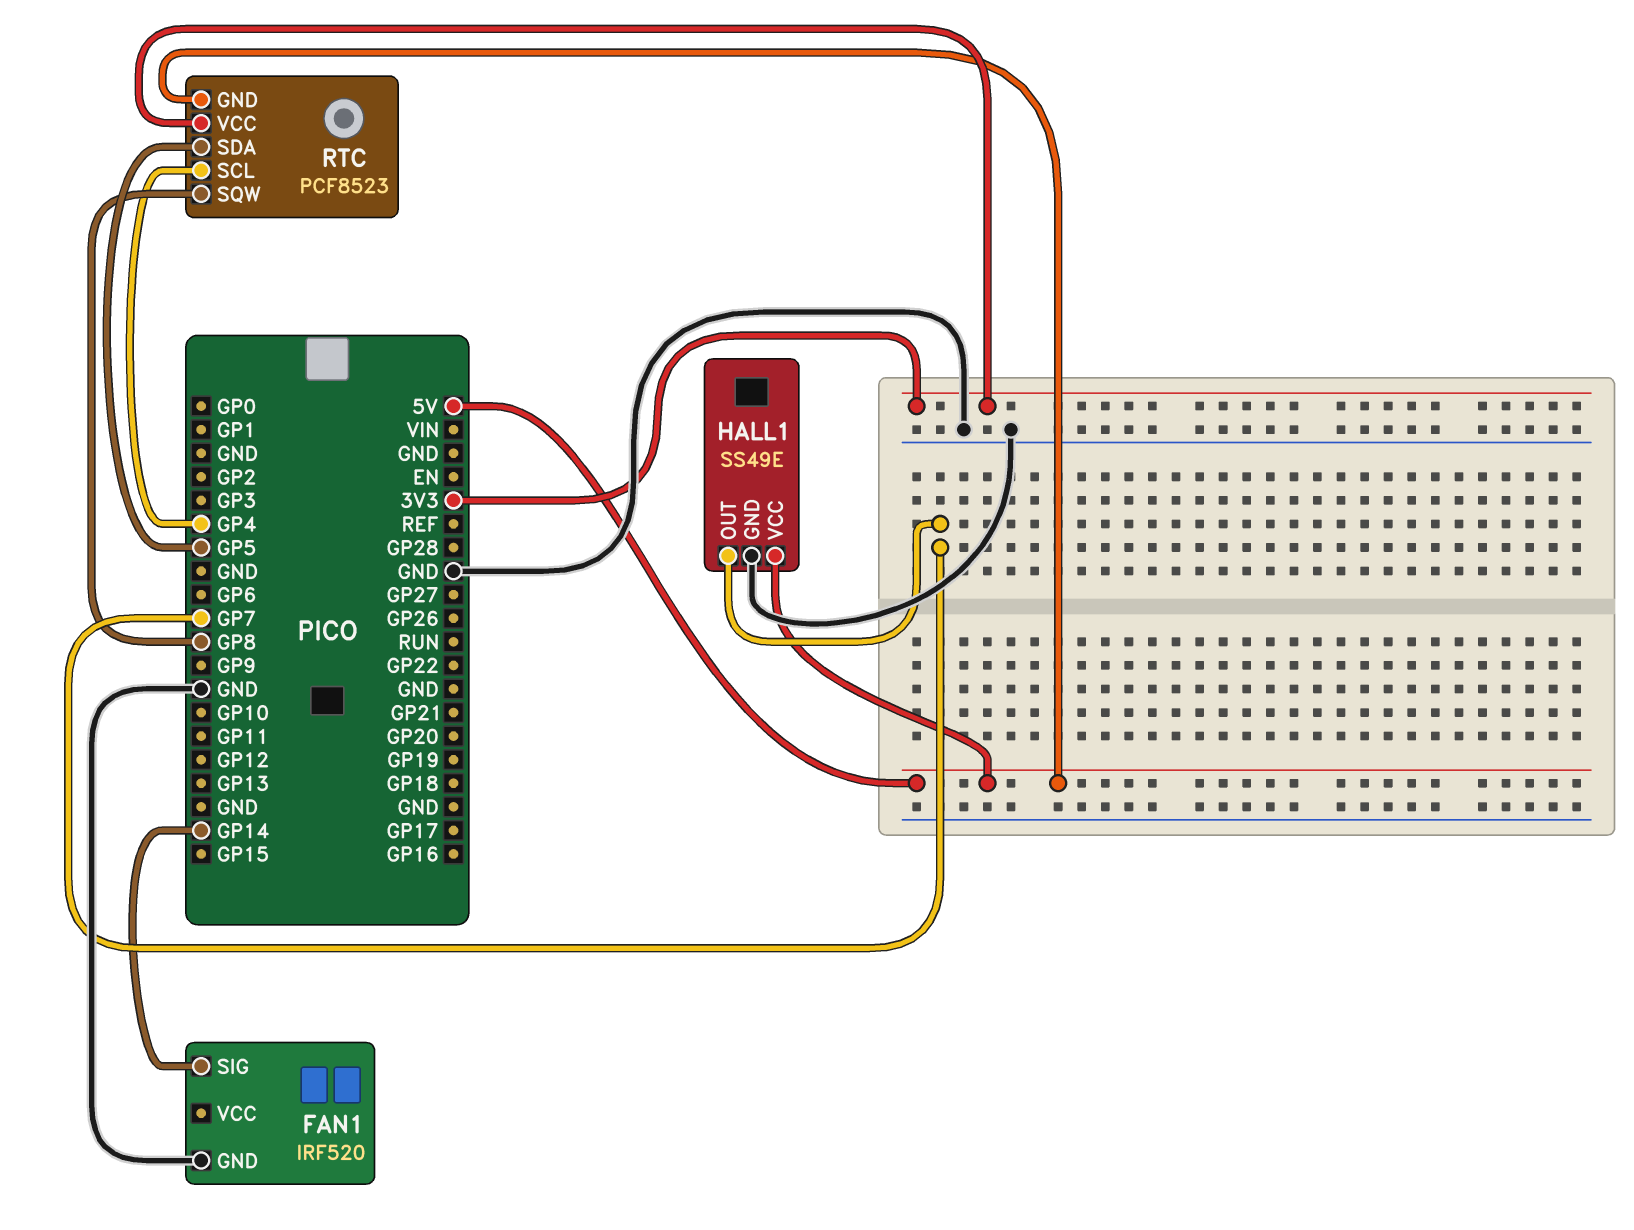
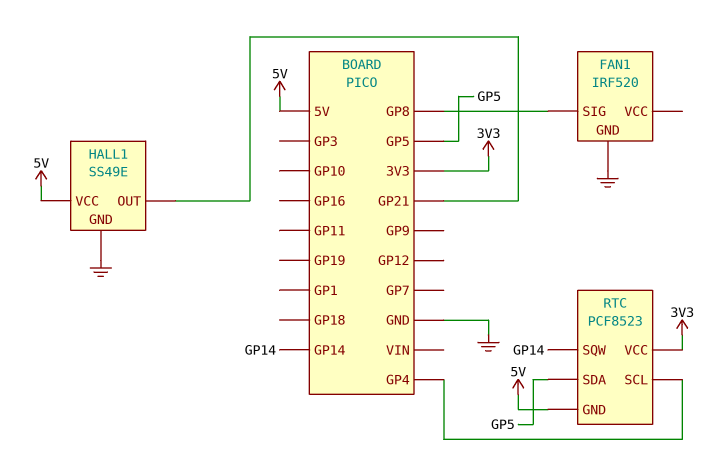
FAN1 pin SIG: GP14 -> GP8
HALL1 pin OUT: GP7 -> GP21
RTC pin SQW: GP8 -> GP14

